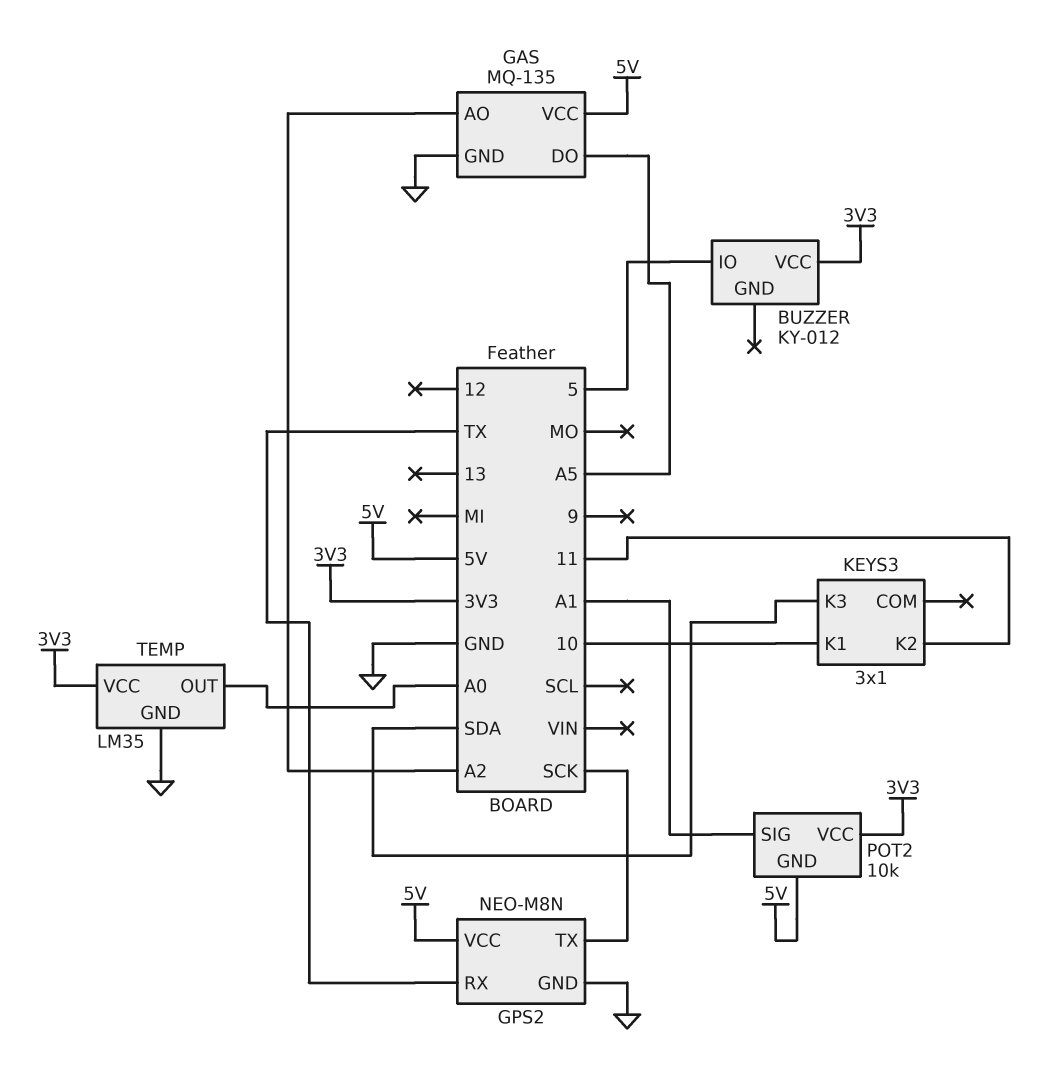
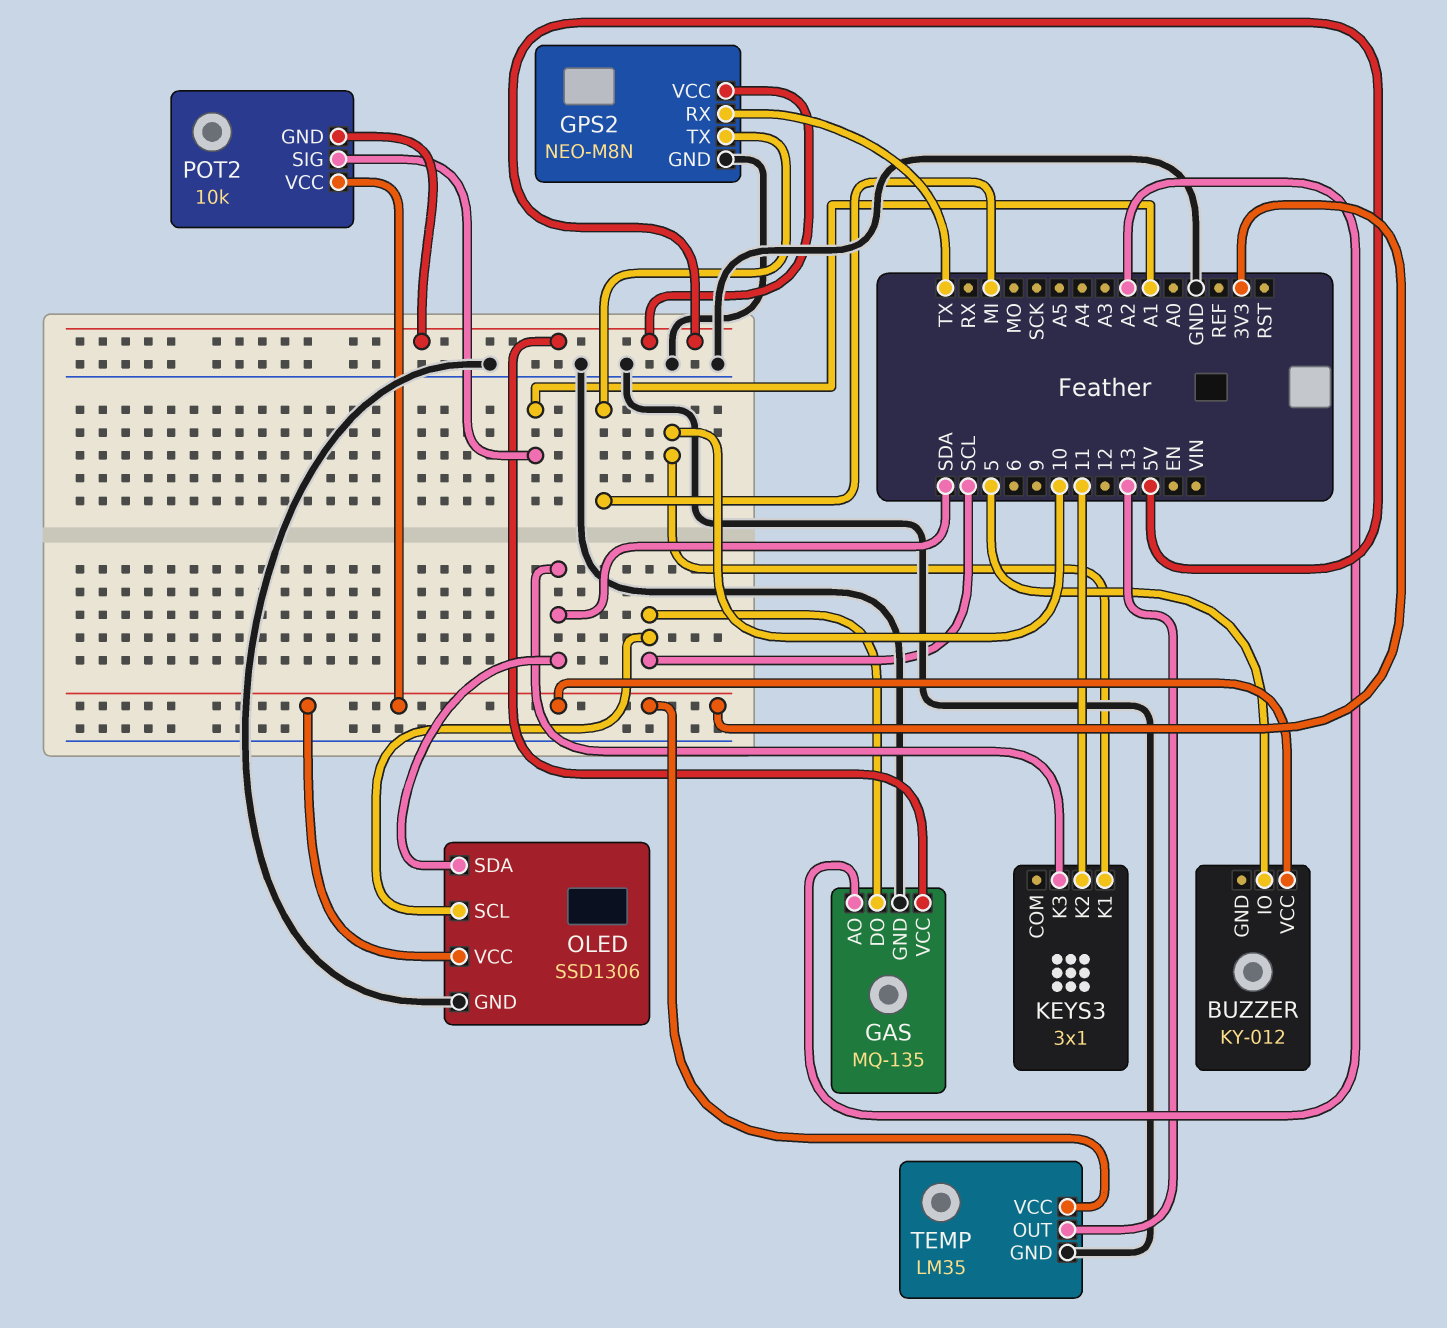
GAS pin DO: A5 -> SCL
GPS2 pin TX: SCK -> MI
OLED: none -> SSD1306
OLED pin GND: none -> GND
OLED pin SCL: none -> SCL
OLED pin SDA: none -> SDA
OLED pin VCC: none -> 3V3
TEMP pin OUT: A0 -> 13

